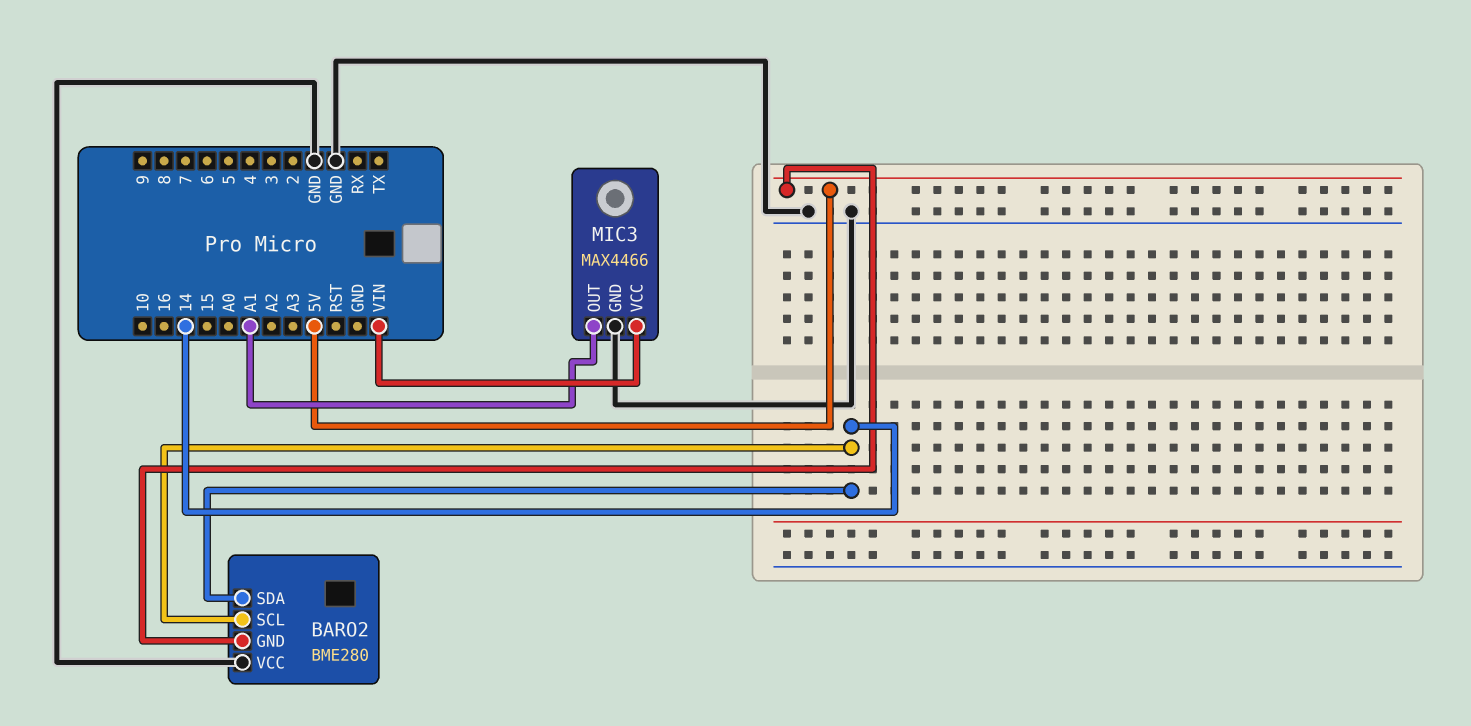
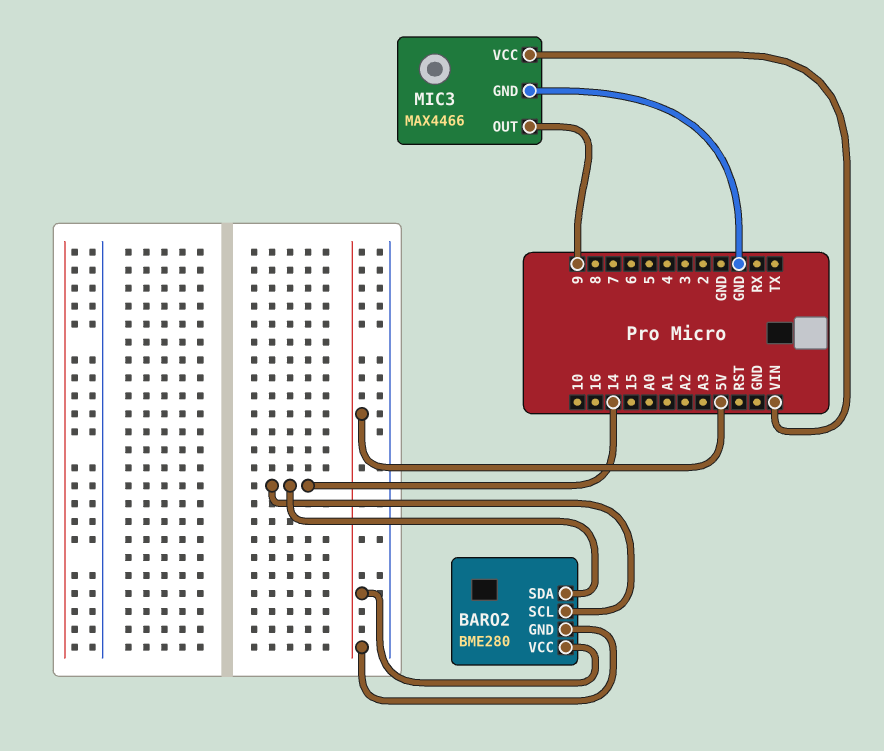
BARO2 pin VCC: GND -> 5V
MIC3 pin OUT: A1 -> 9

